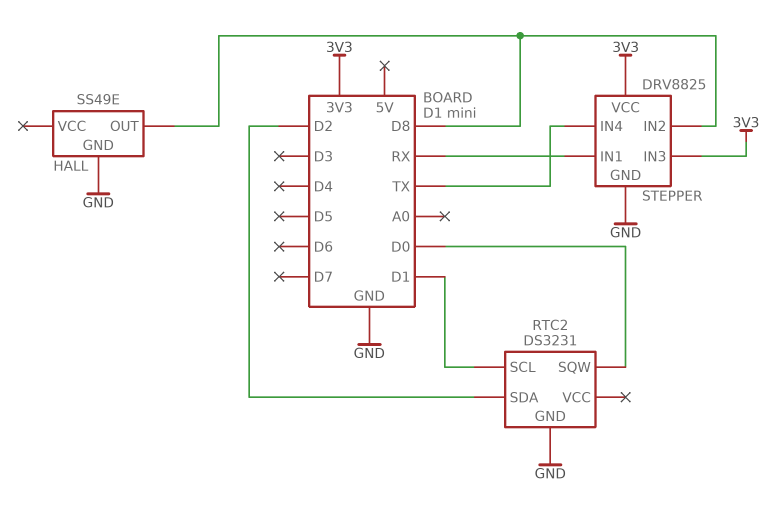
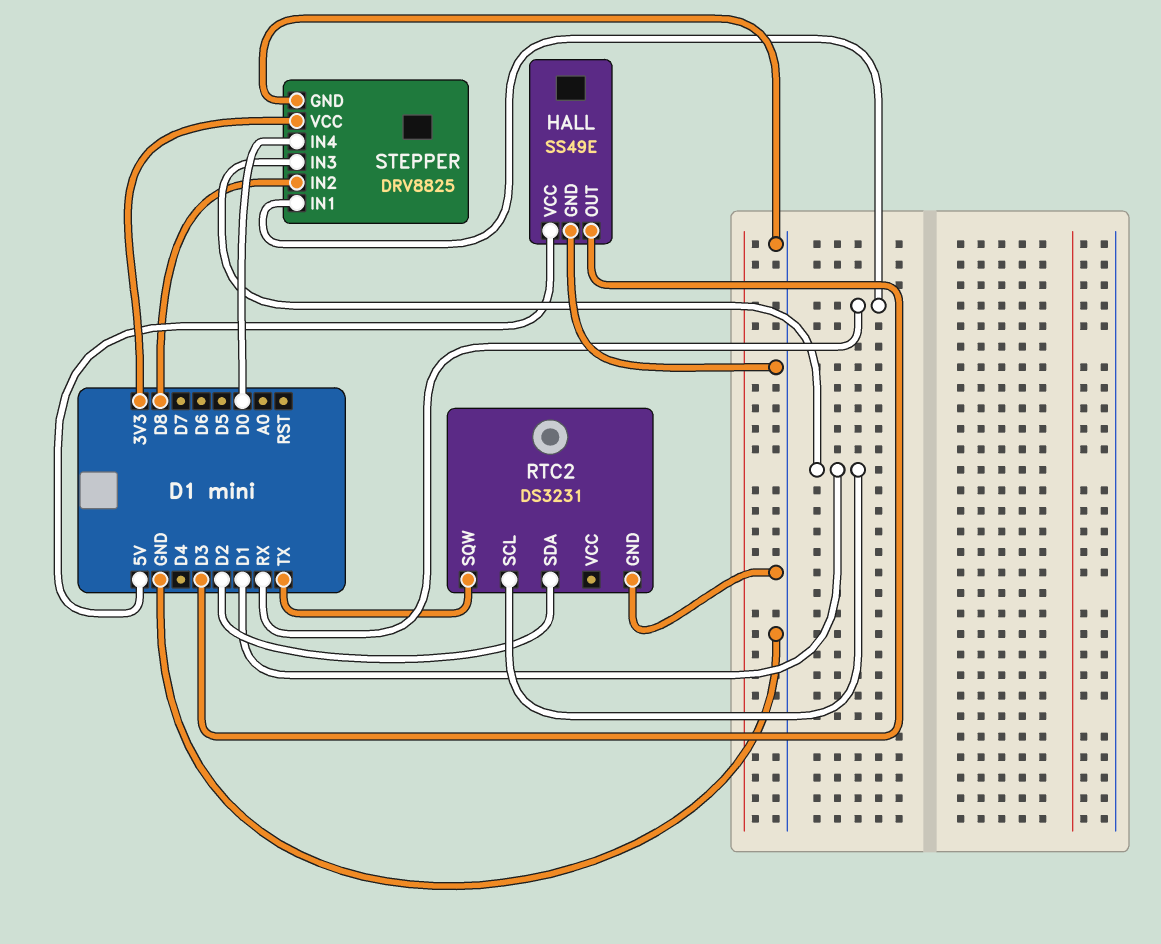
HALL pin OUT: D8 -> D3
HALL pin VCC: none -> 5V
RTC2 pin SQW: D0 -> TX
STEPPER pin IN3: 3V3 -> D1
STEPPER pin IN4: TX -> D0

